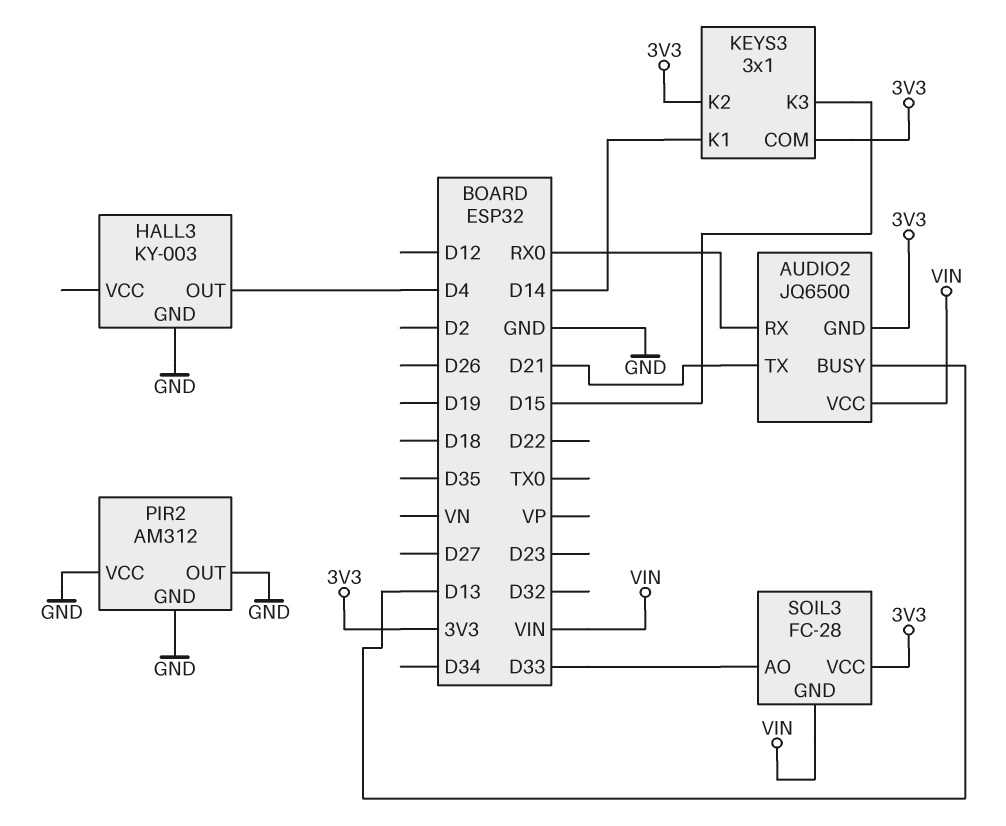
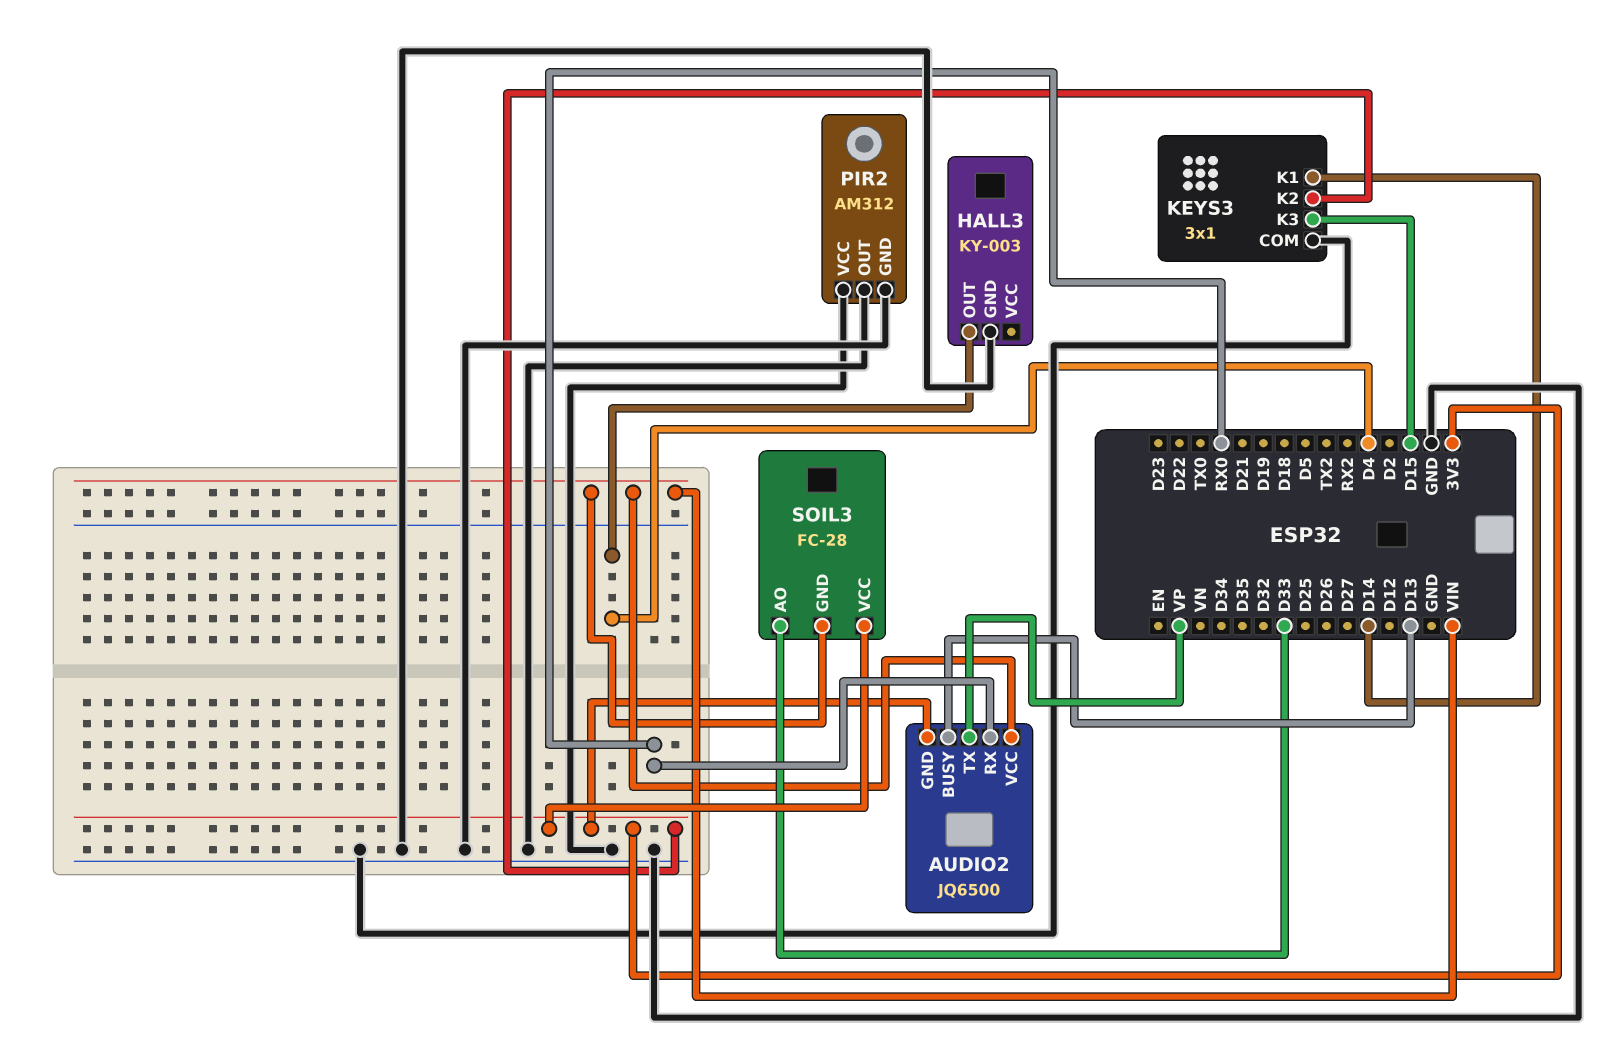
AUDIO2 pin TX: D21 -> VP
KEYS3 pin COM: 3V3 -> GND

